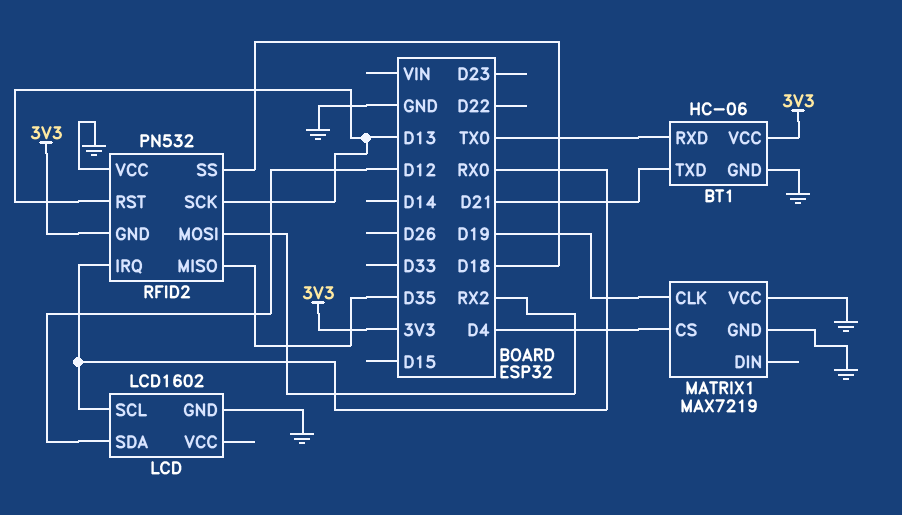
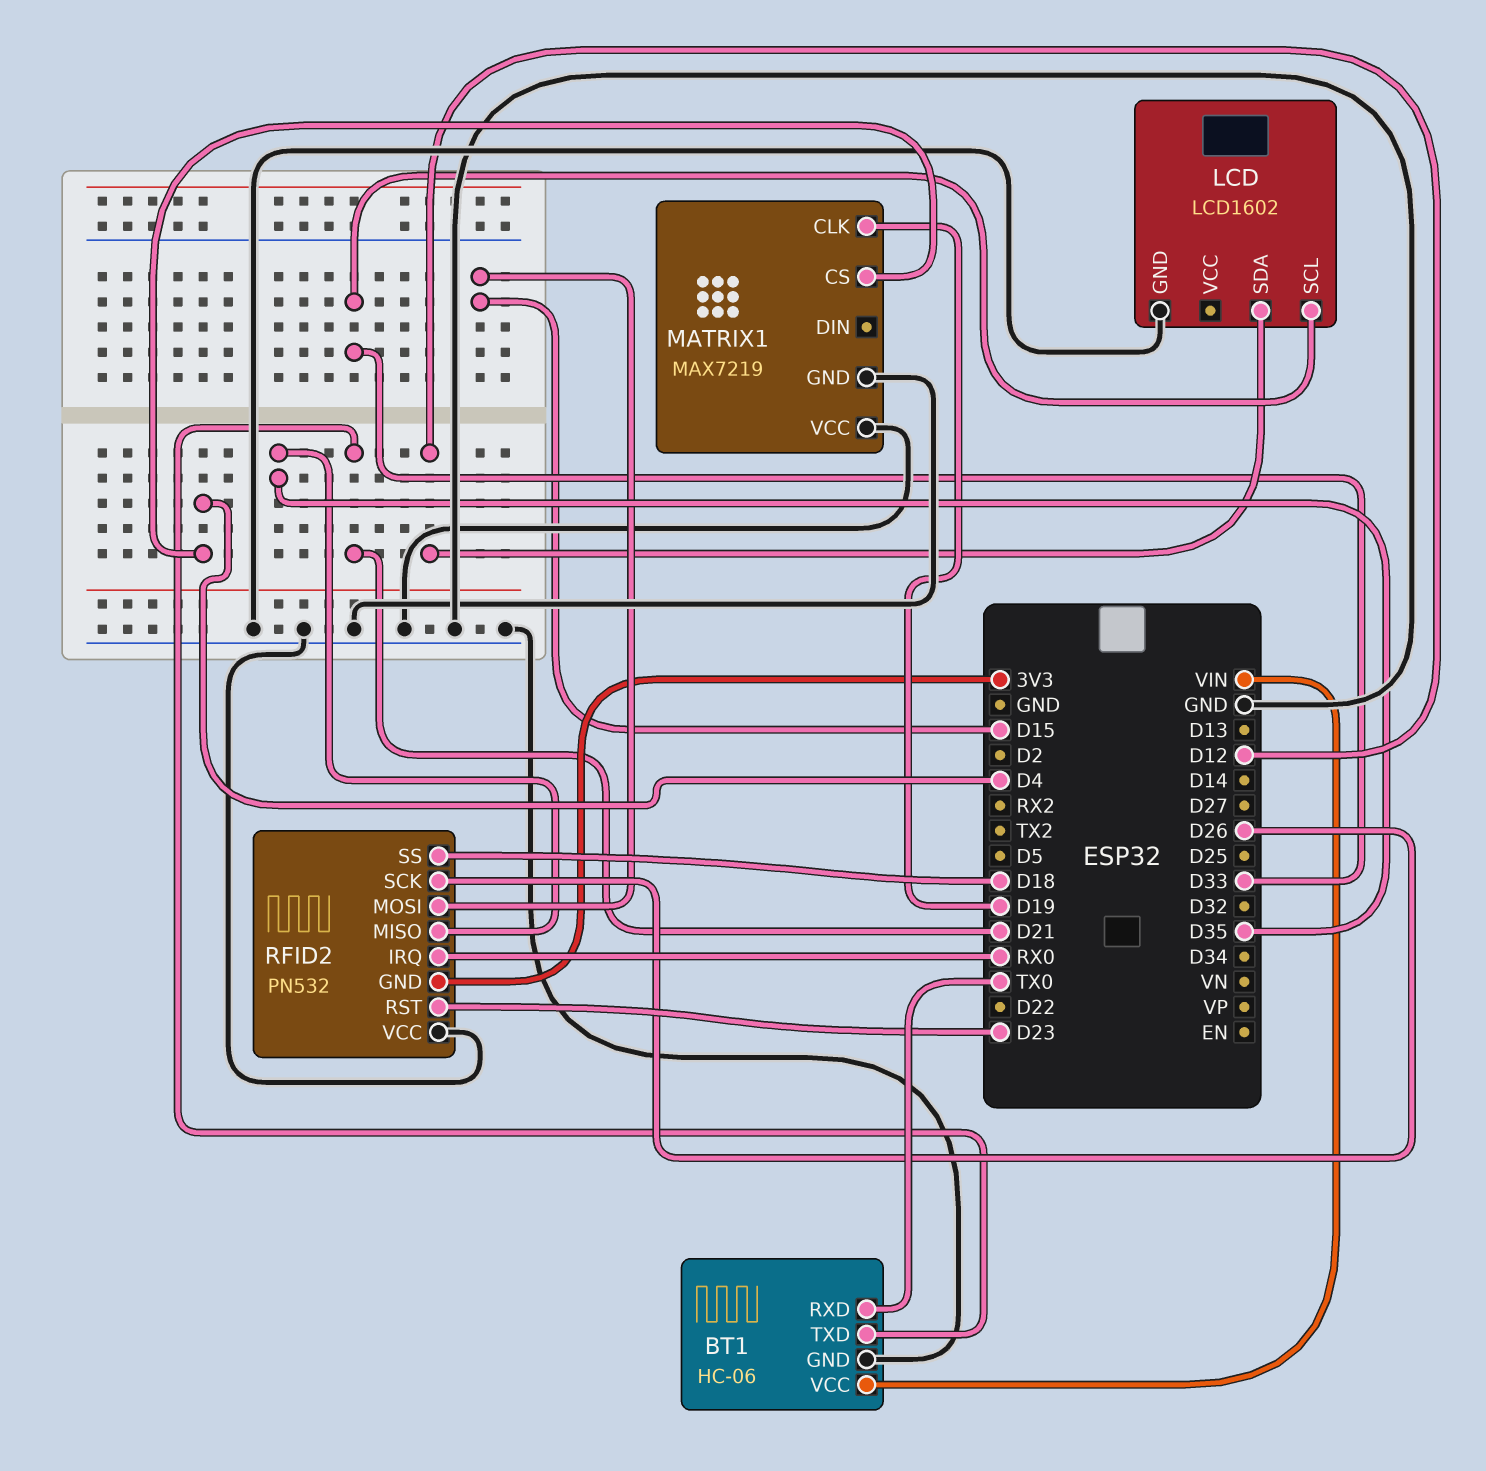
BT1 pin VCC: 3V3 -> VIN
LCD pin SCL: RX0 -> D33
RFID2 pin MOSI: RX2 -> D15
RFID2 pin RST: D13 -> D23
RFID2 pin SCK: D13 -> D26

